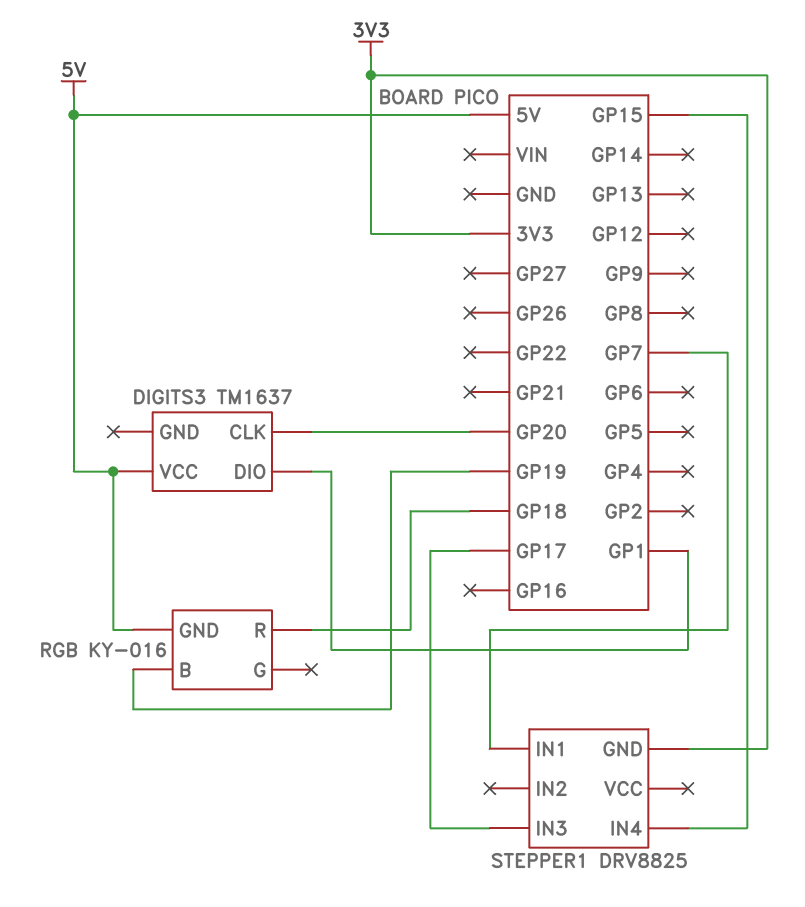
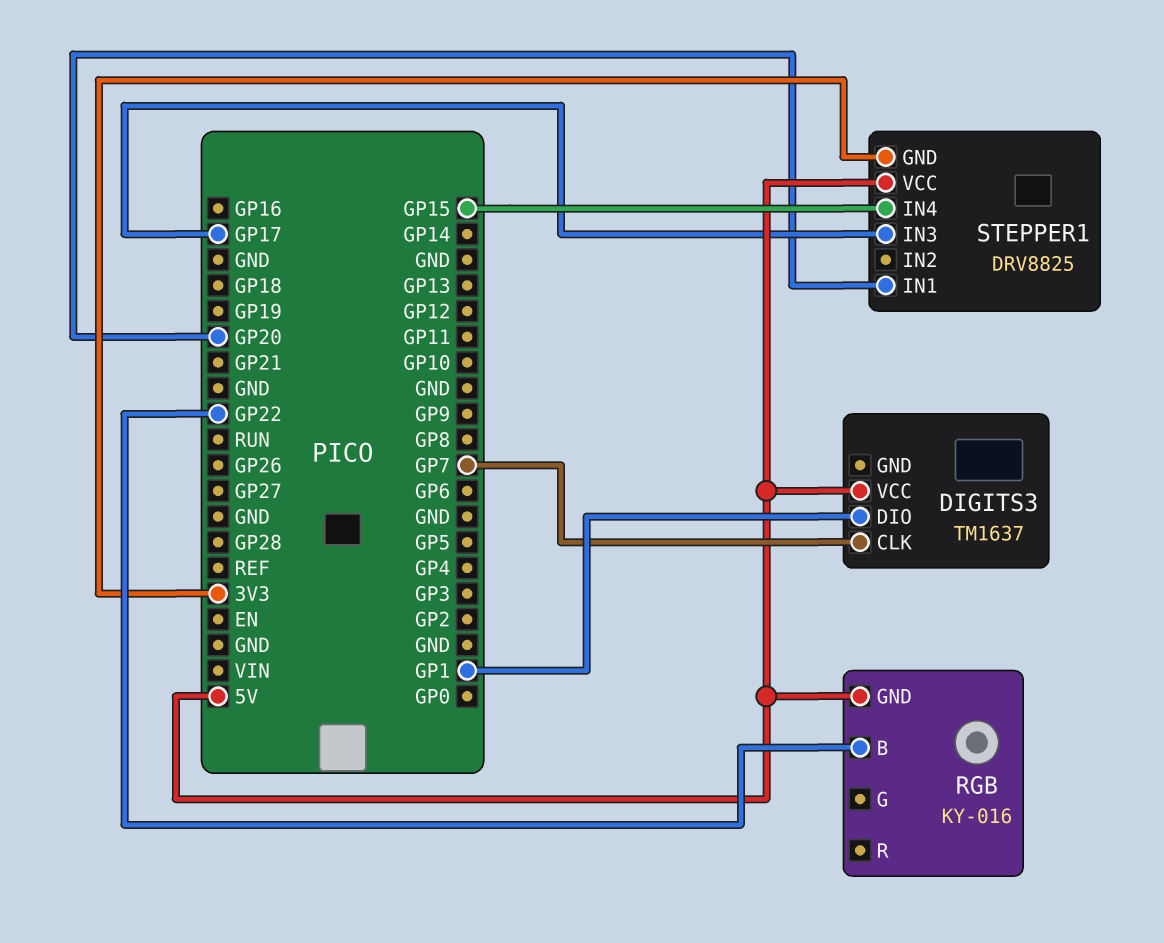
DIGITS3 pin CLK: GP20 -> GP7
RGB pin B: GP19 -> GP22
RGB pin R: GP18 -> none
STEPPER1 pin IN1: GP7 -> GP20
STEPPER1 pin VCC: none -> 5V

